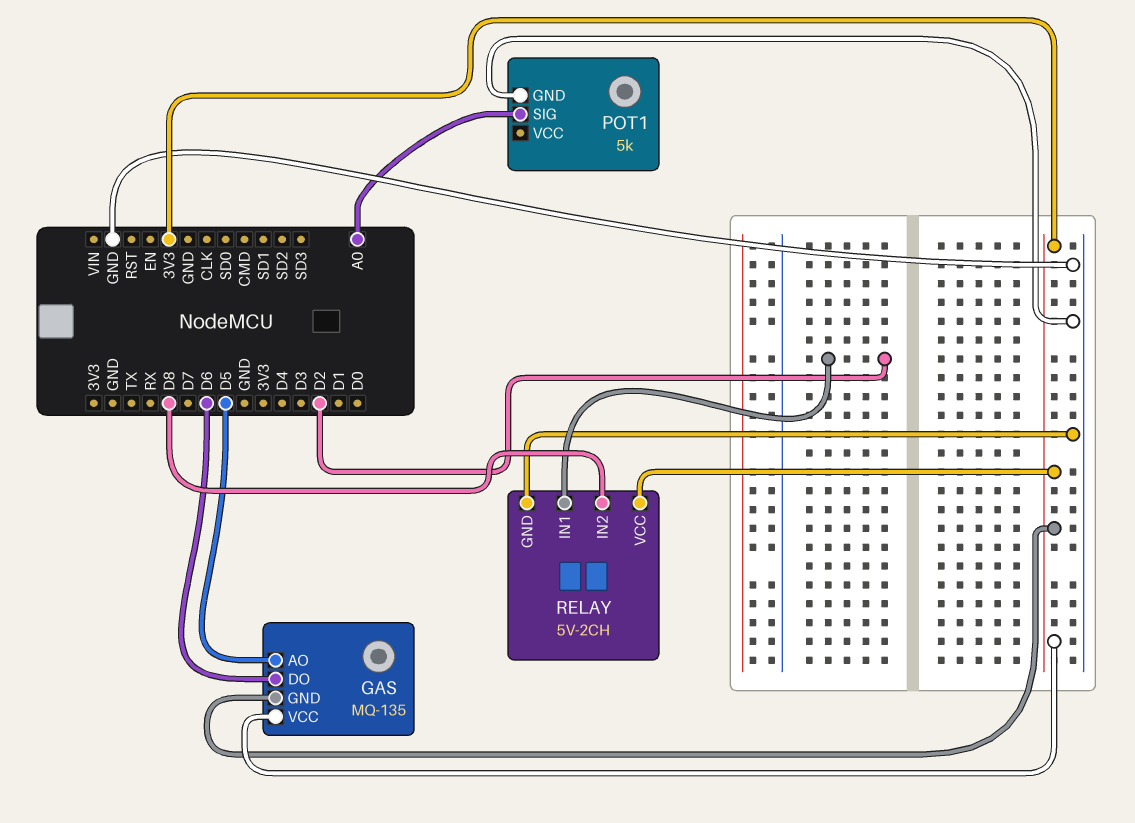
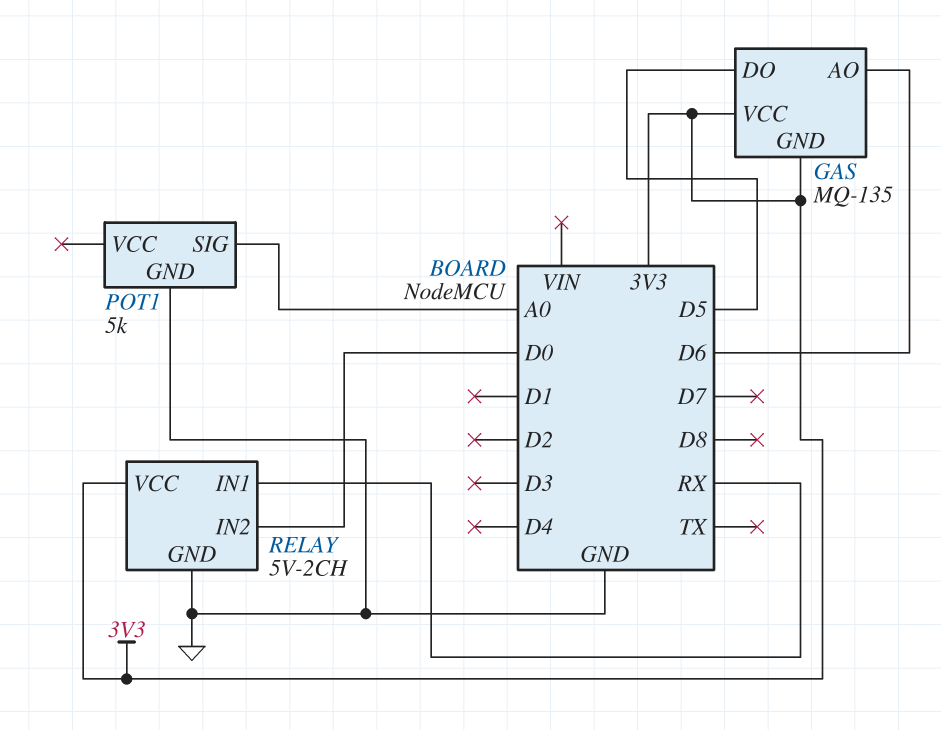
GAS pin AO: D5 -> D6
GAS pin DO: D6 -> D5
RELAY pin IN1: D2 -> RX
RELAY pin IN2: D8 -> D0

